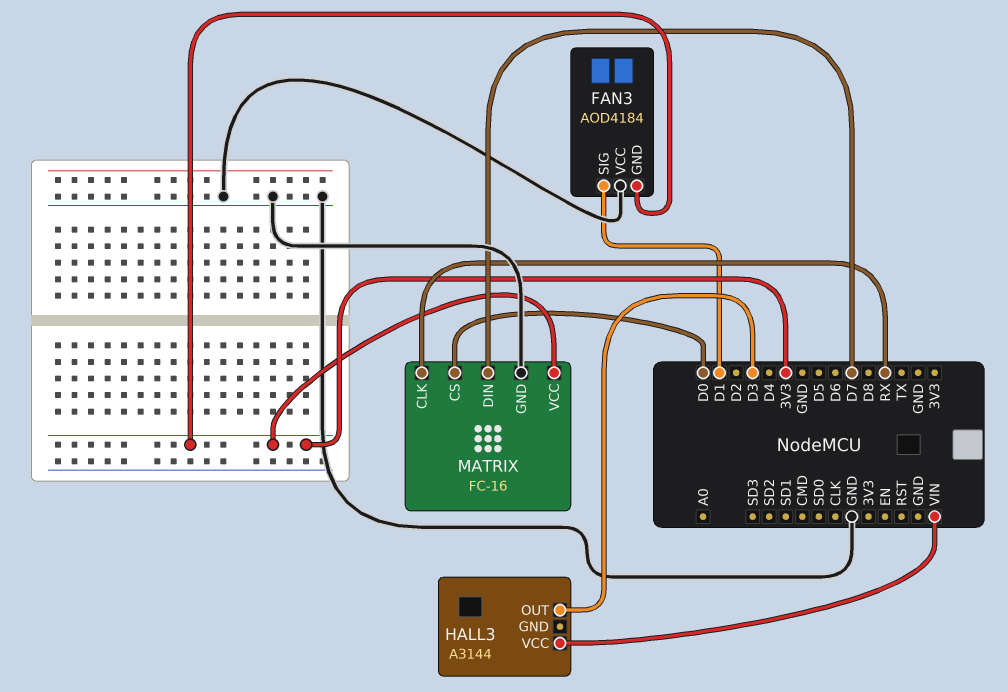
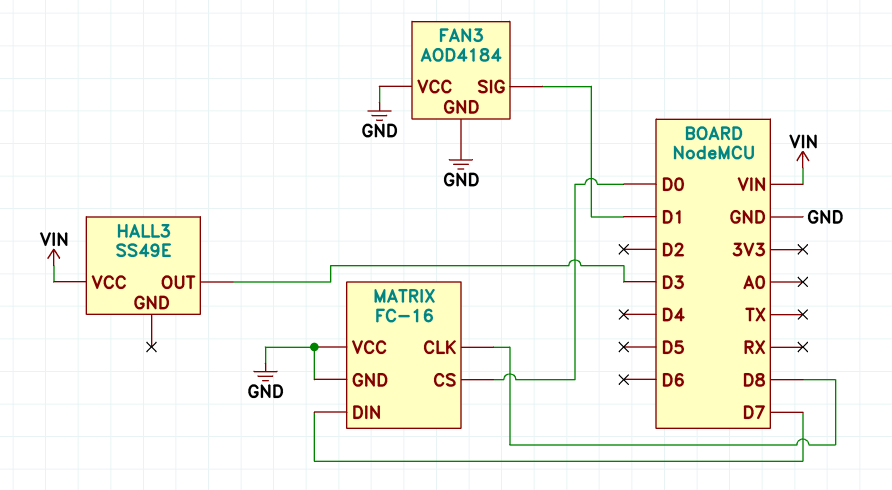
FAN3 pin GND: 3V3 -> GND
HALL3: A3144 -> SS49E
MATRIX pin CLK: RX -> D8
MATRIX pin VCC: 3V3 -> GND

